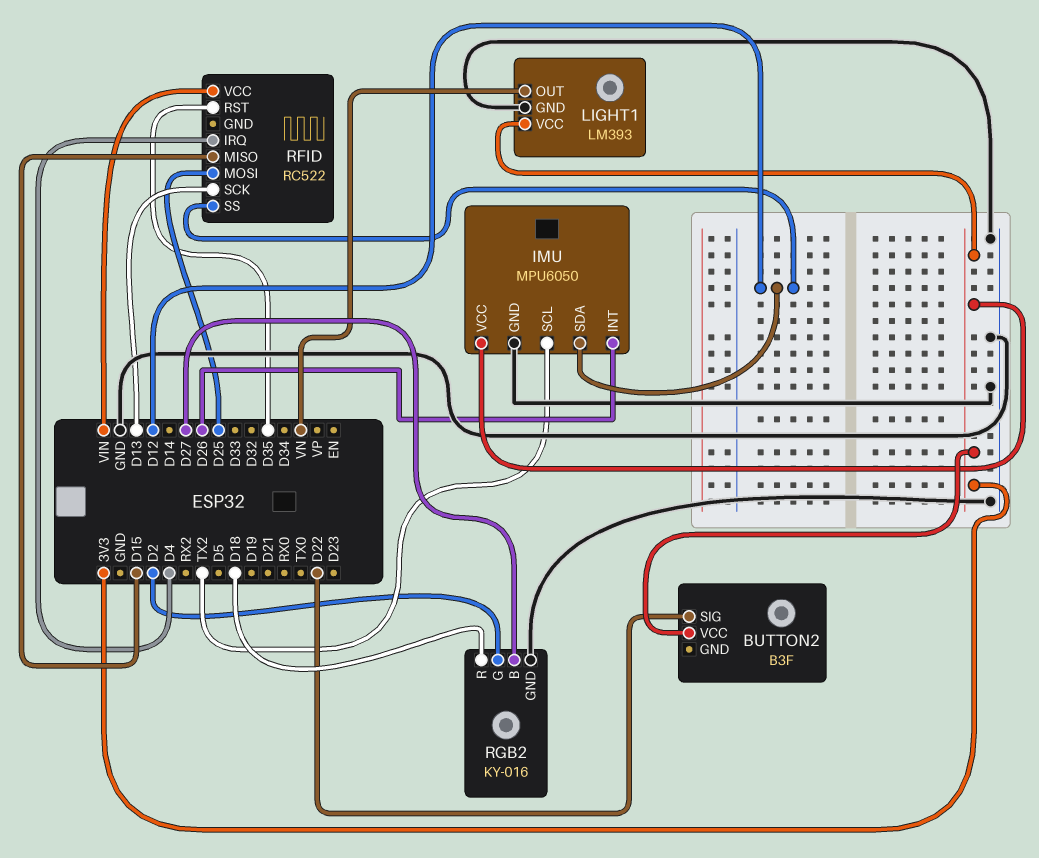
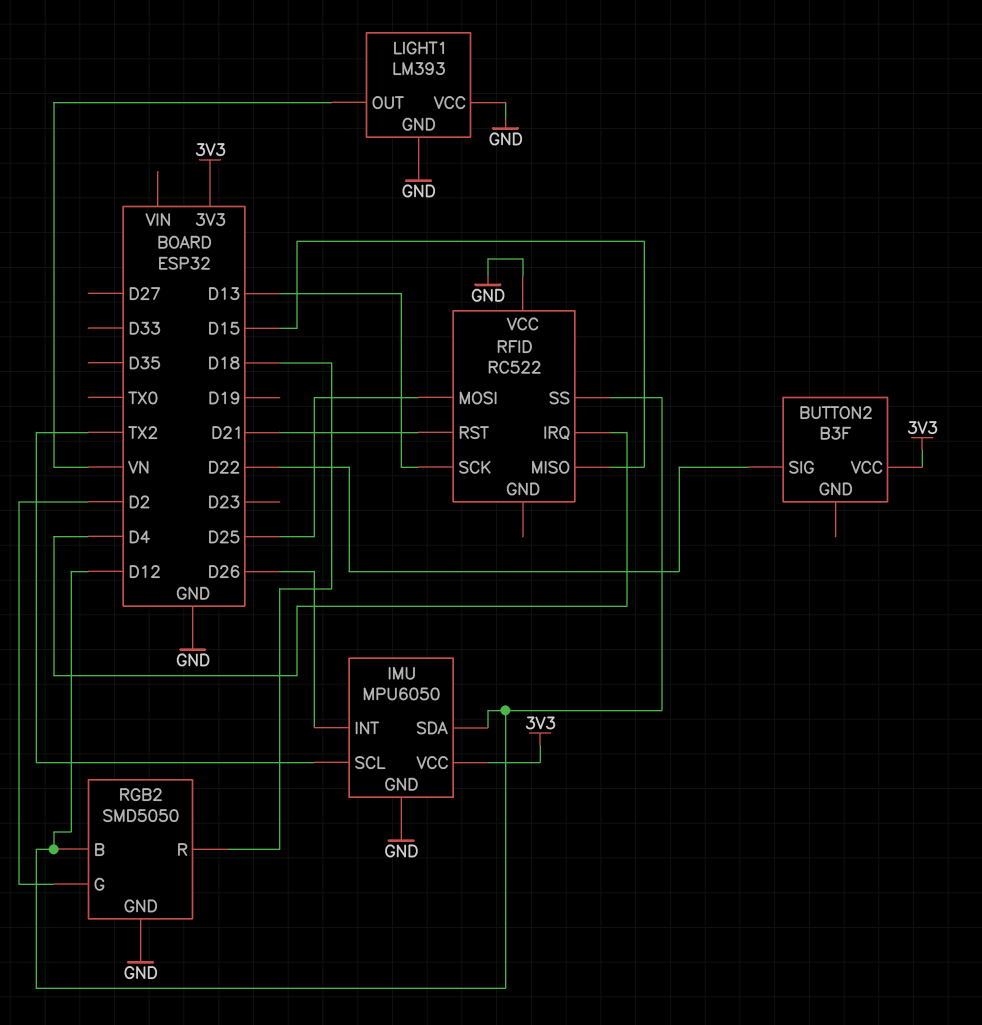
LIGHT1 pin VCC: 3V3 -> GND
RFID pin RST: D35 -> D21
RFID pin VCC: VIN -> GND
RGB2: KY-016 -> SMD5050
RGB2 pin B: D27 -> D12

